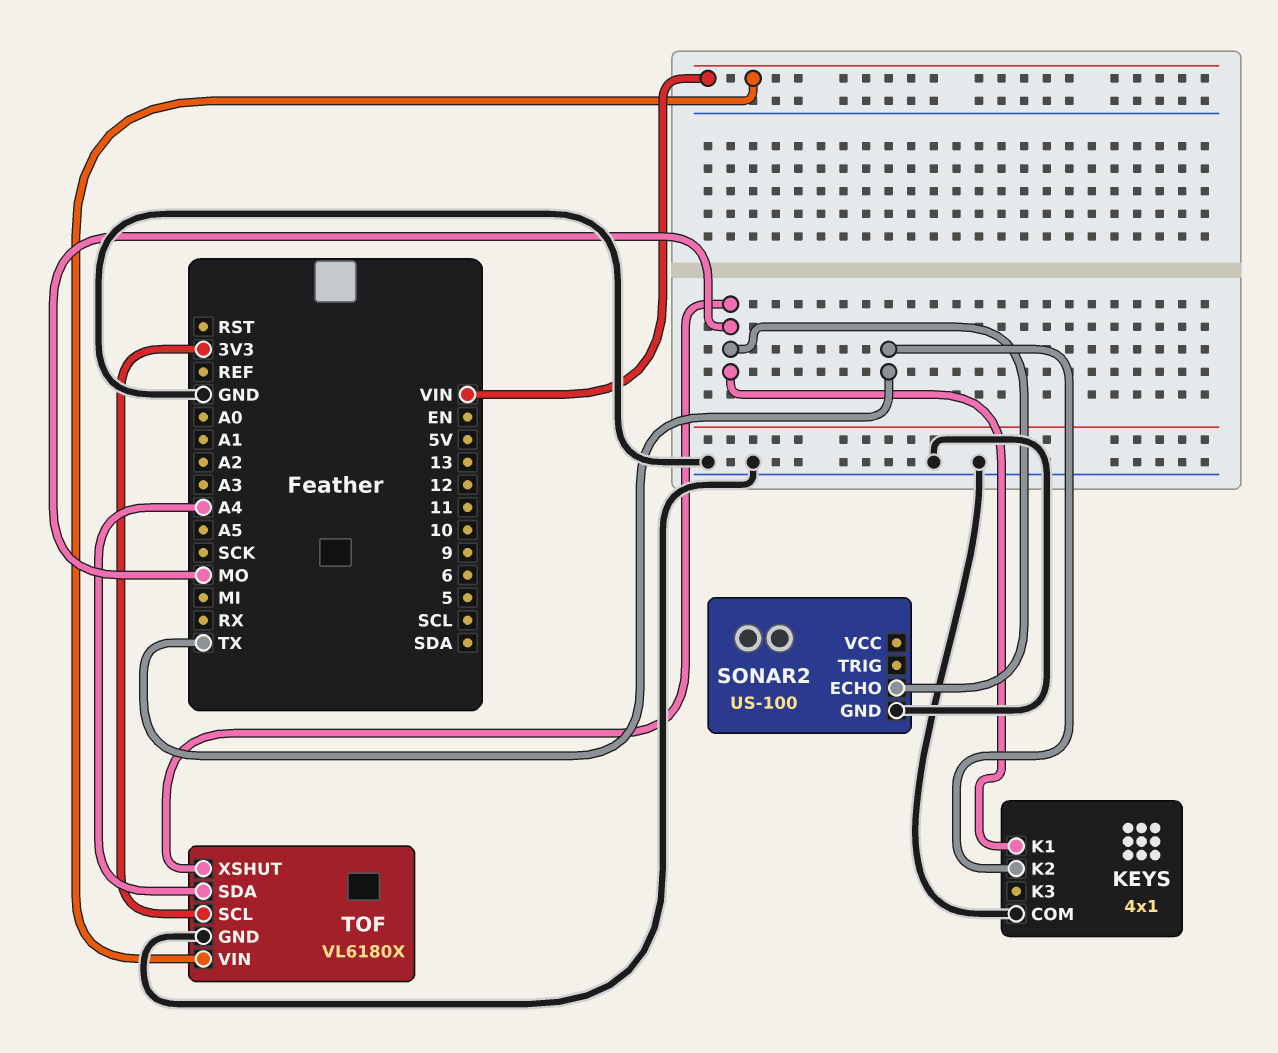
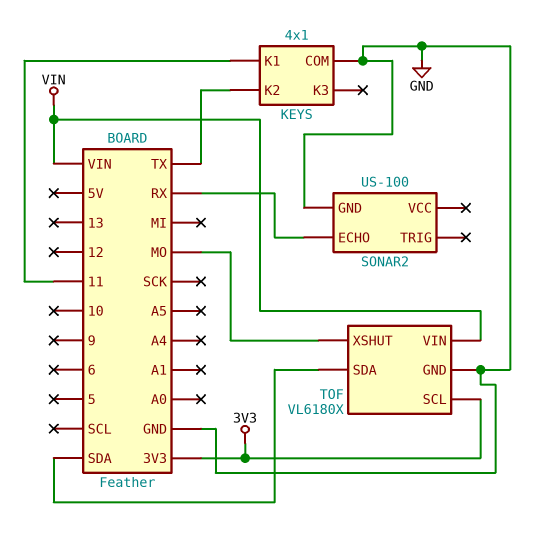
KEYS pin K1: MO -> 11
SONAR2 pin ECHO: MO -> RX
TOF pin SDA: A4 -> SDA

